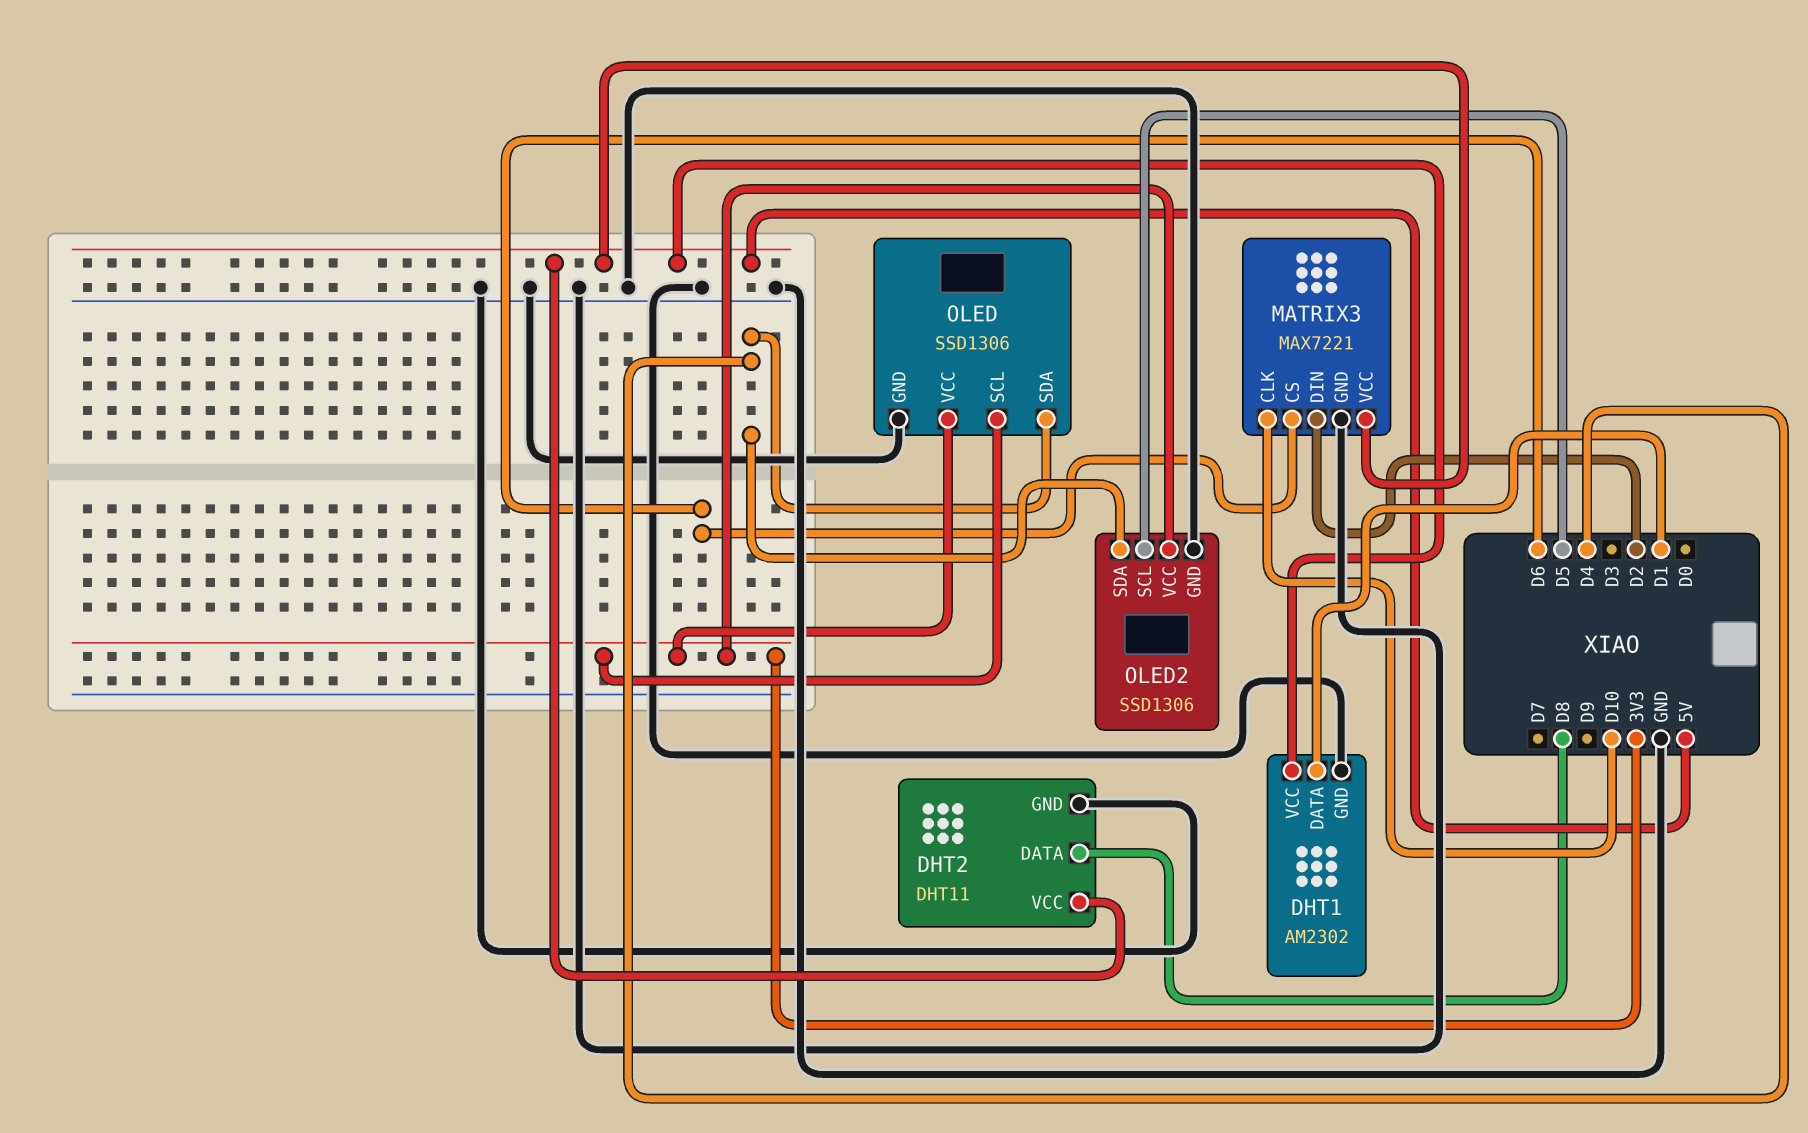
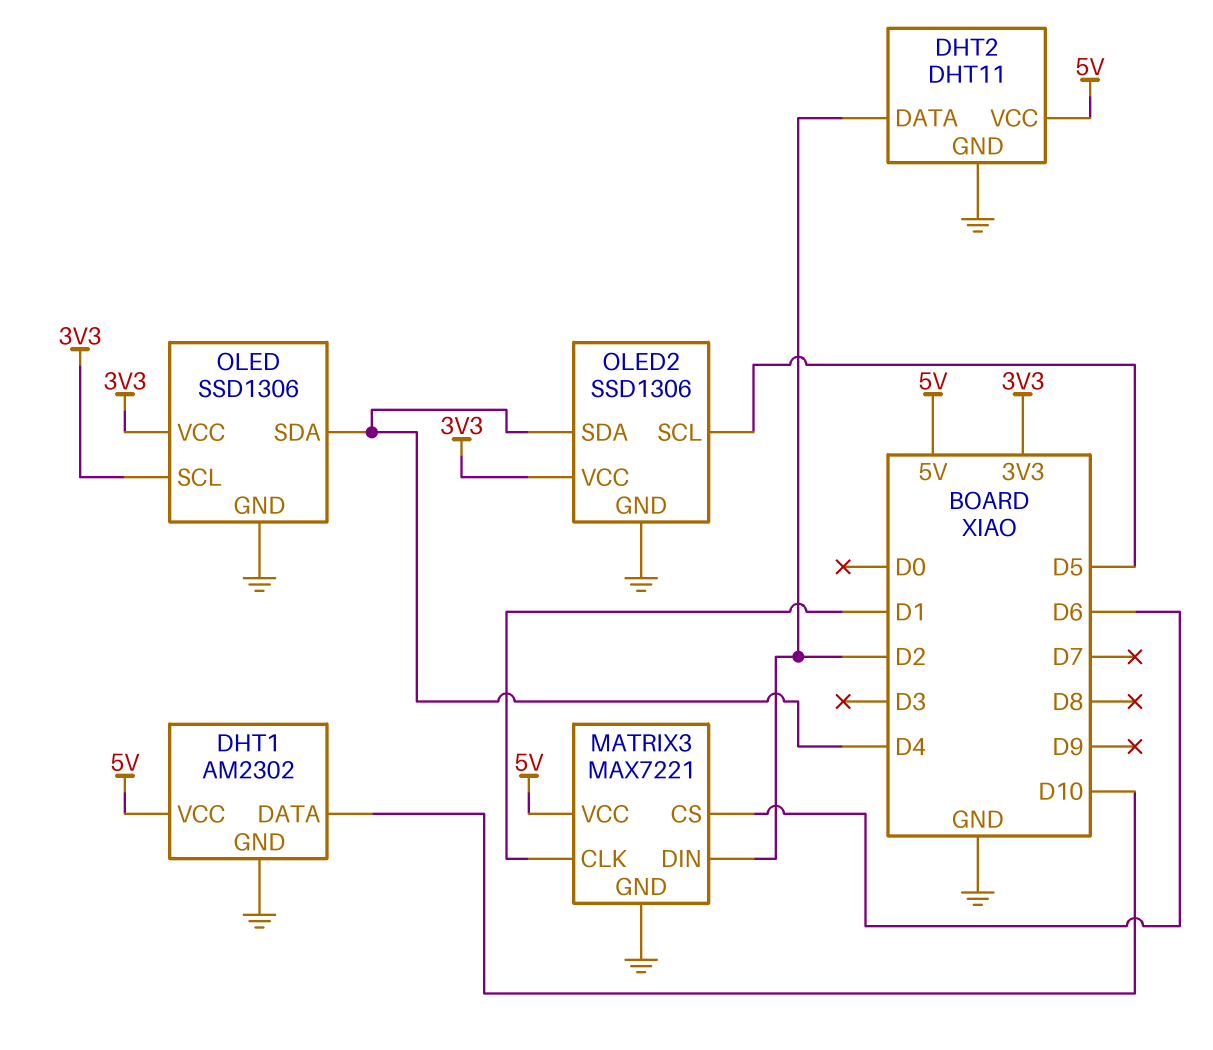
DHT1 pin DATA: D1 -> D10
DHT2 pin DATA: D8 -> D2
MATRIX3 pin CLK: D10 -> D1

